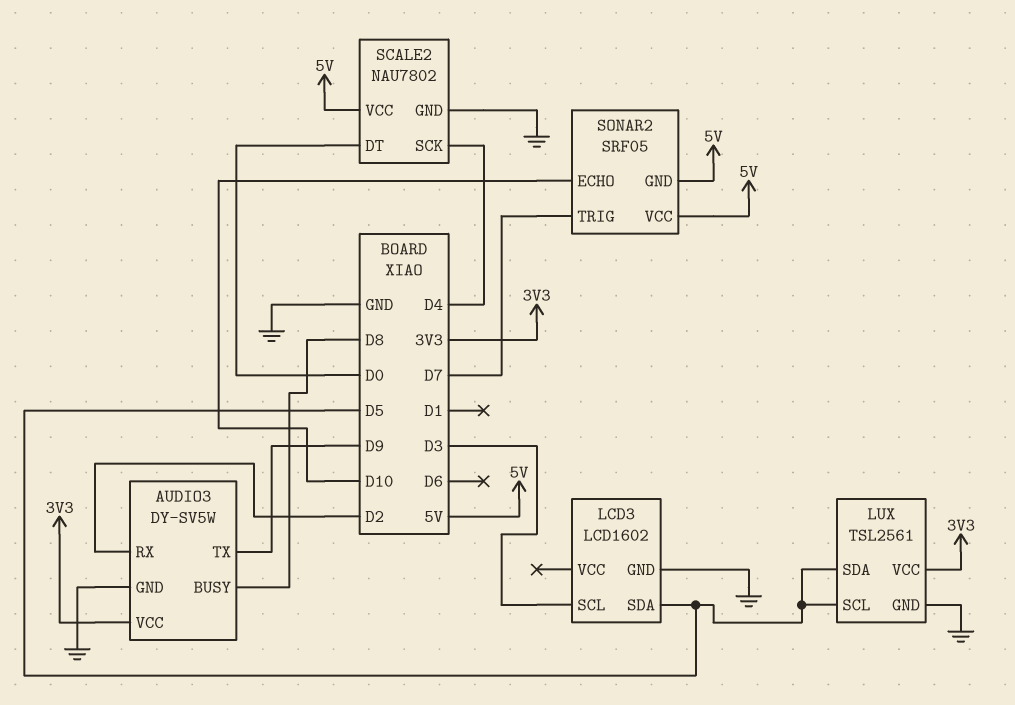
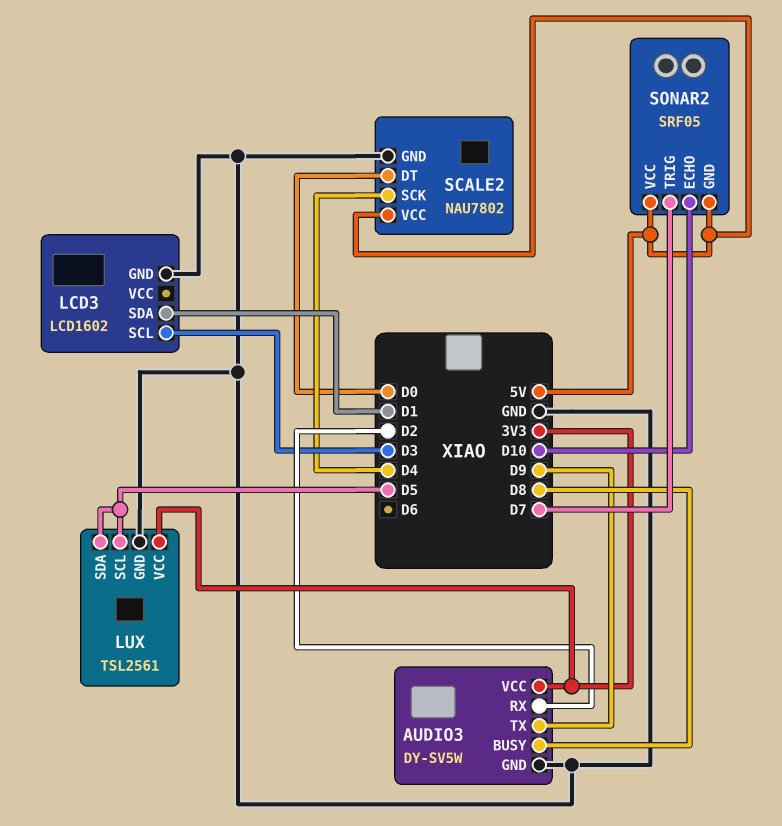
LCD3 pin SDA: D5 -> D1

